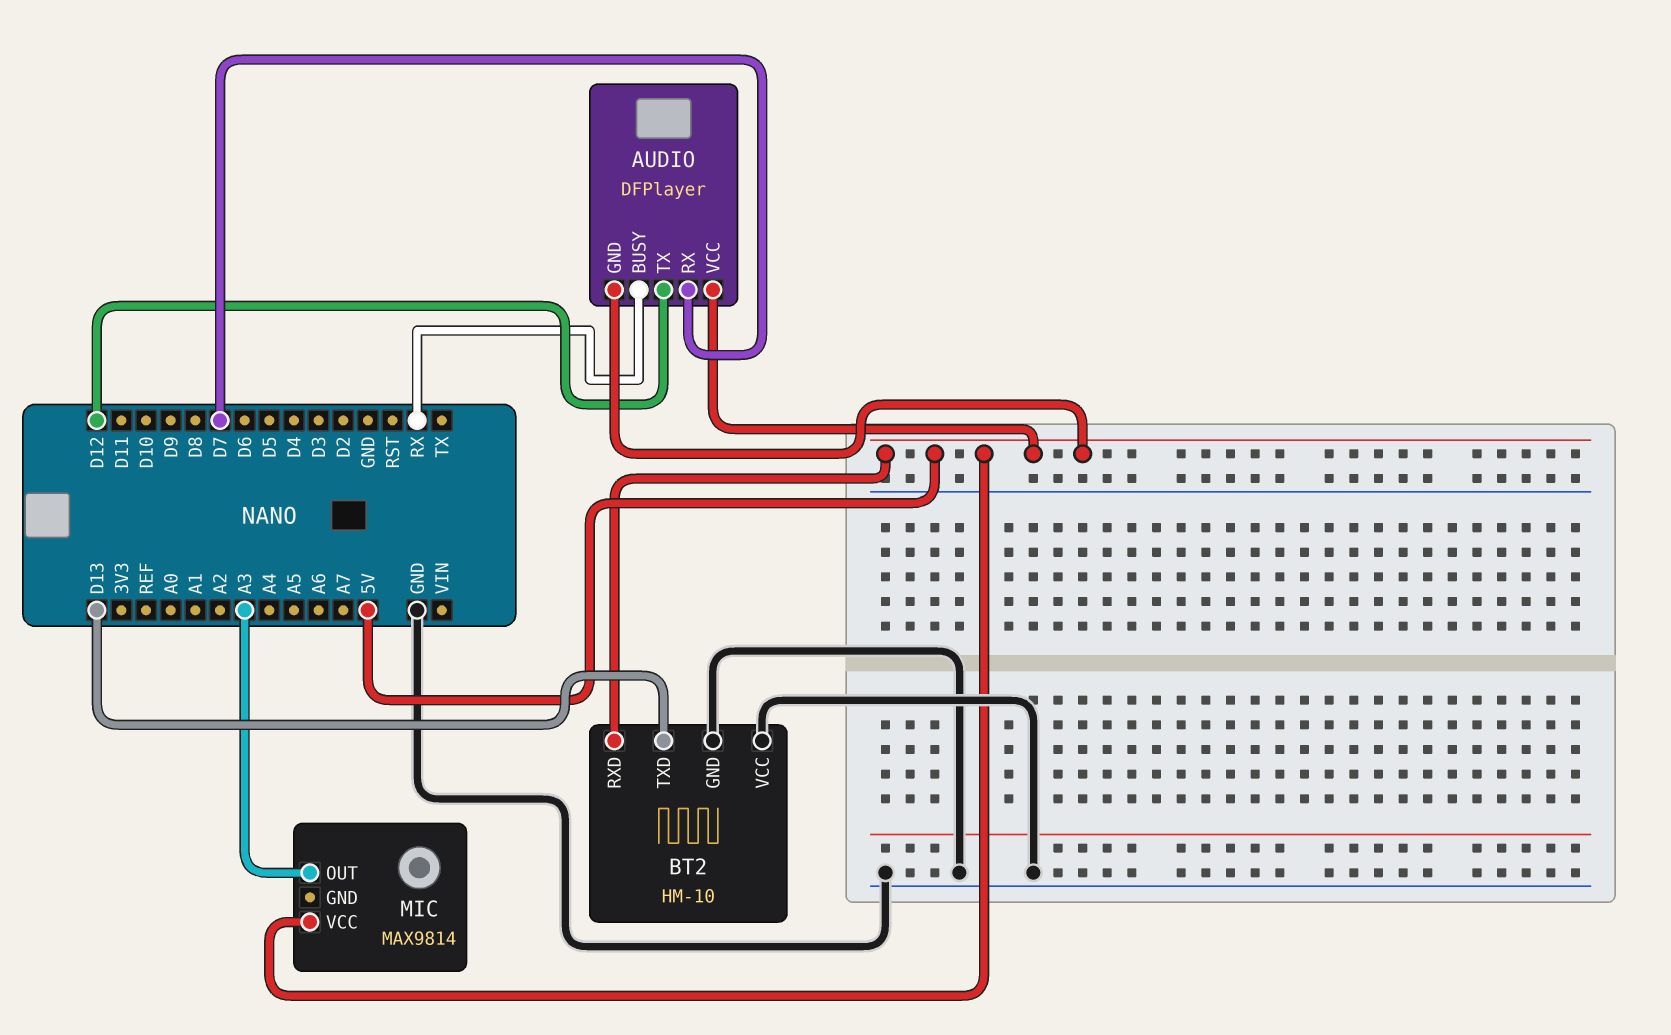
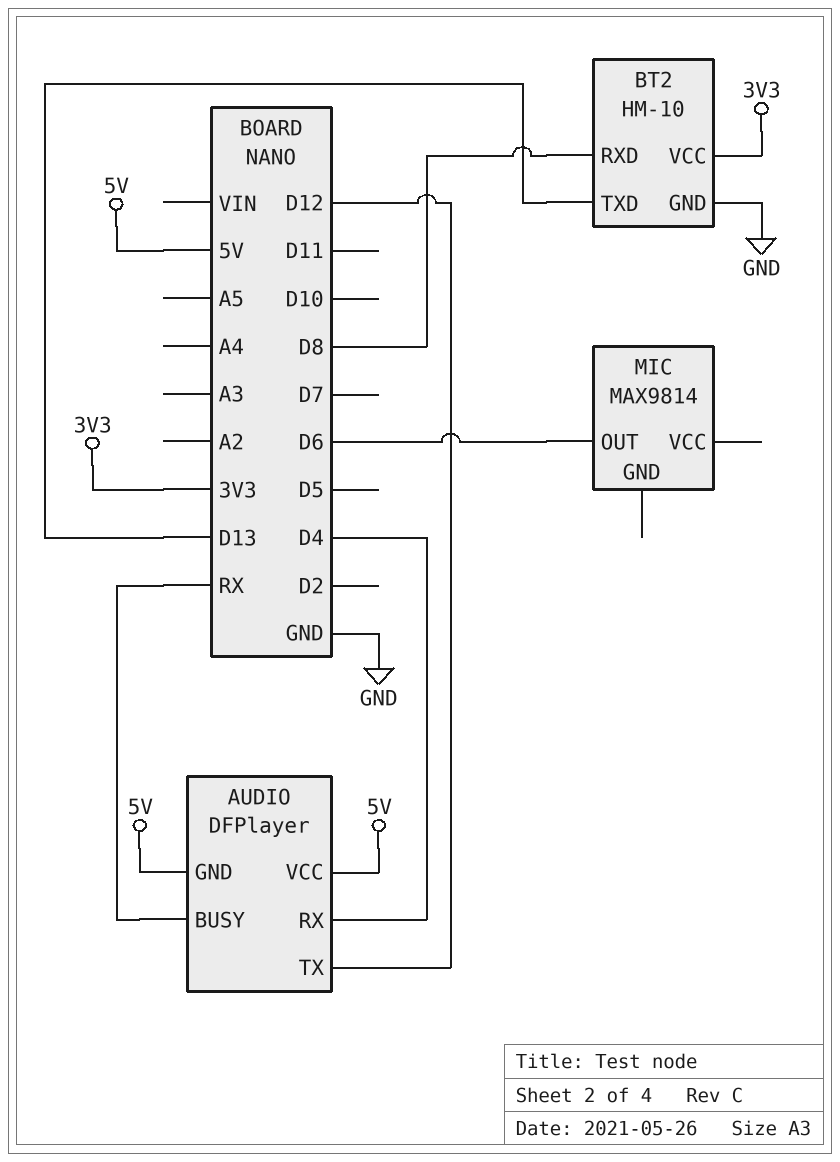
AUDIO pin RX: D7 -> D4
BT2 pin RXD: 5V -> D8
BT2 pin VCC: GND -> 3V3
MIC pin OUT: A3 -> D6
MIC pin VCC: 5V -> none

